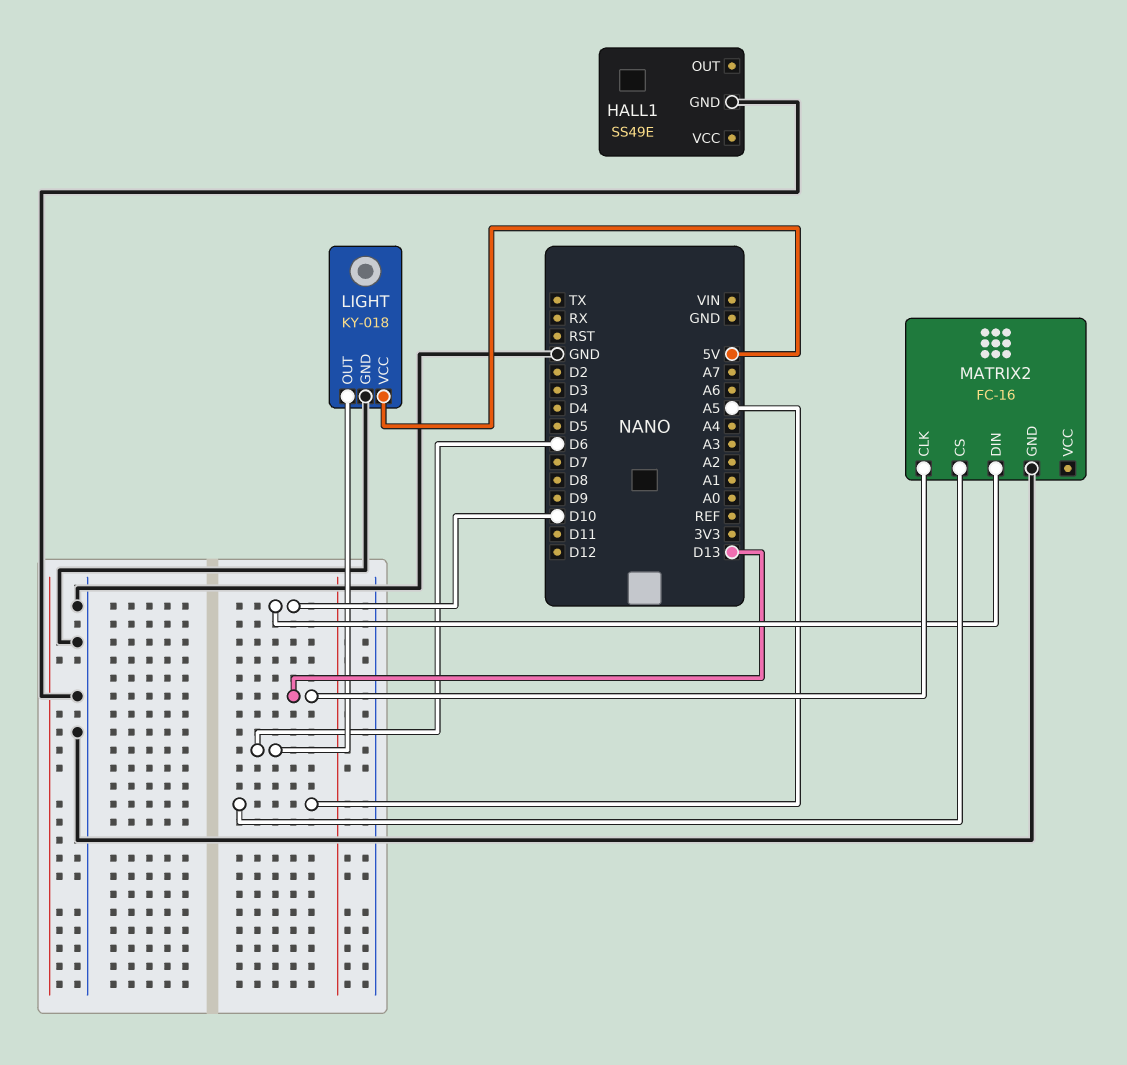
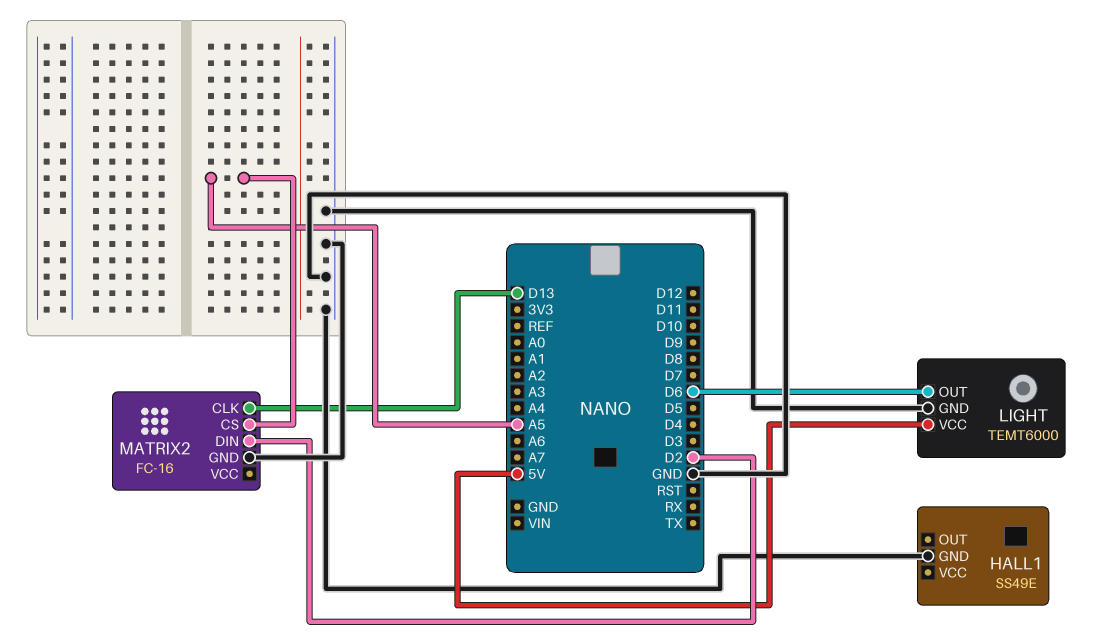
LIGHT: KY-018 -> TEMT6000
MATRIX2 pin DIN: D10 -> D2

